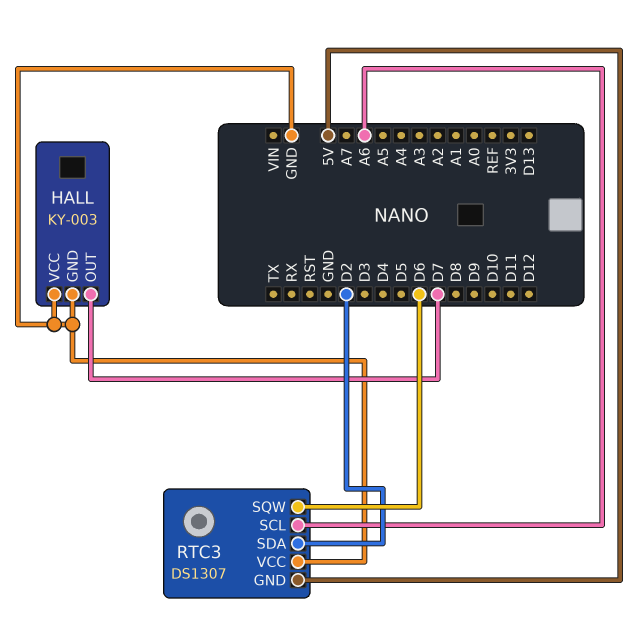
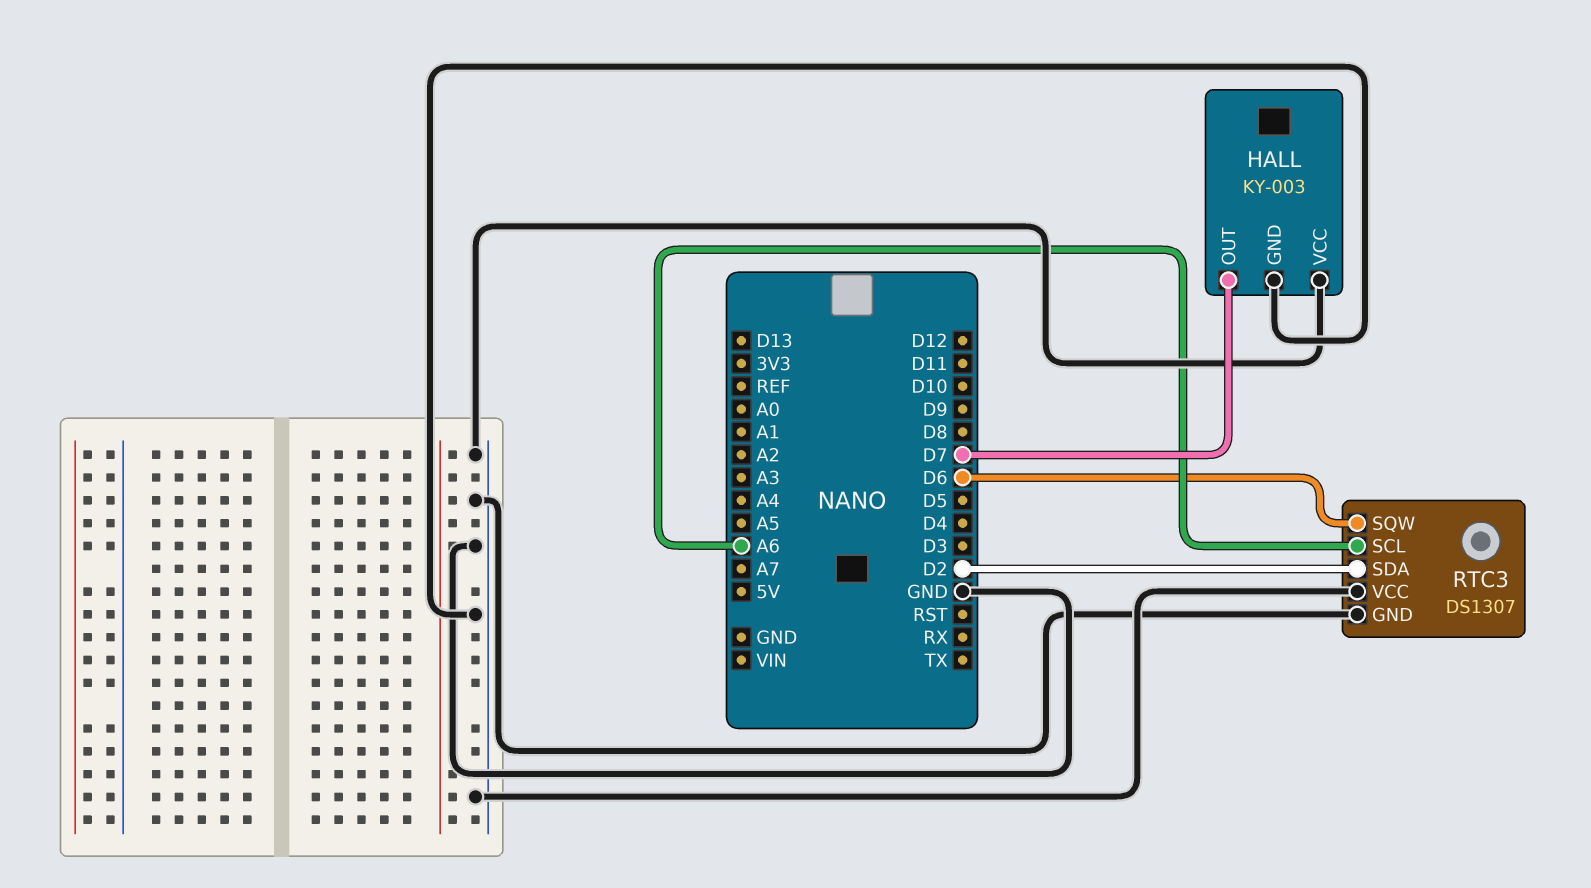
RTC3 pin GND: 5V -> GND

